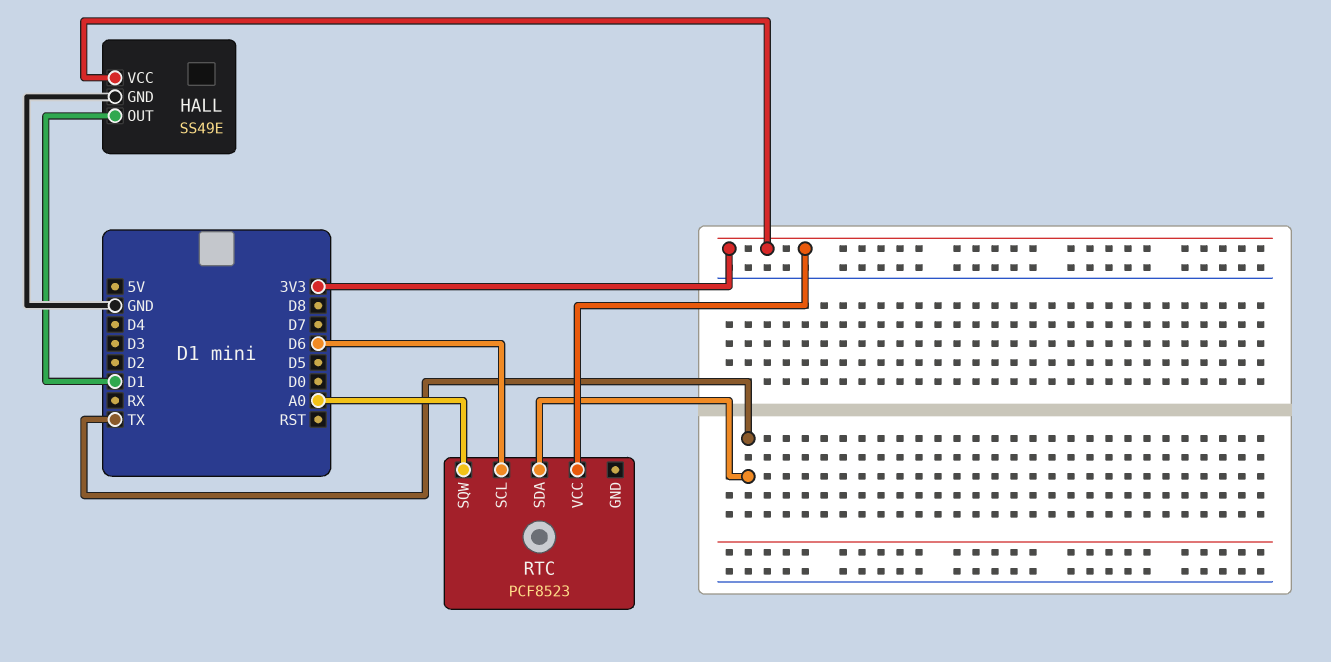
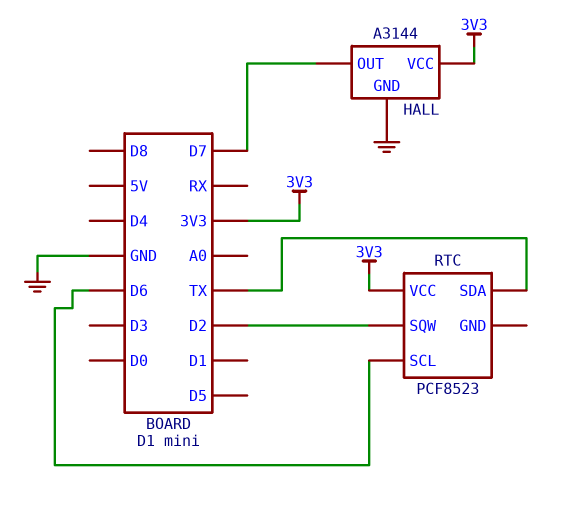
HALL: SS49E -> A3144
HALL pin OUT: D1 -> D7
RTC pin SQW: A0 -> D2

